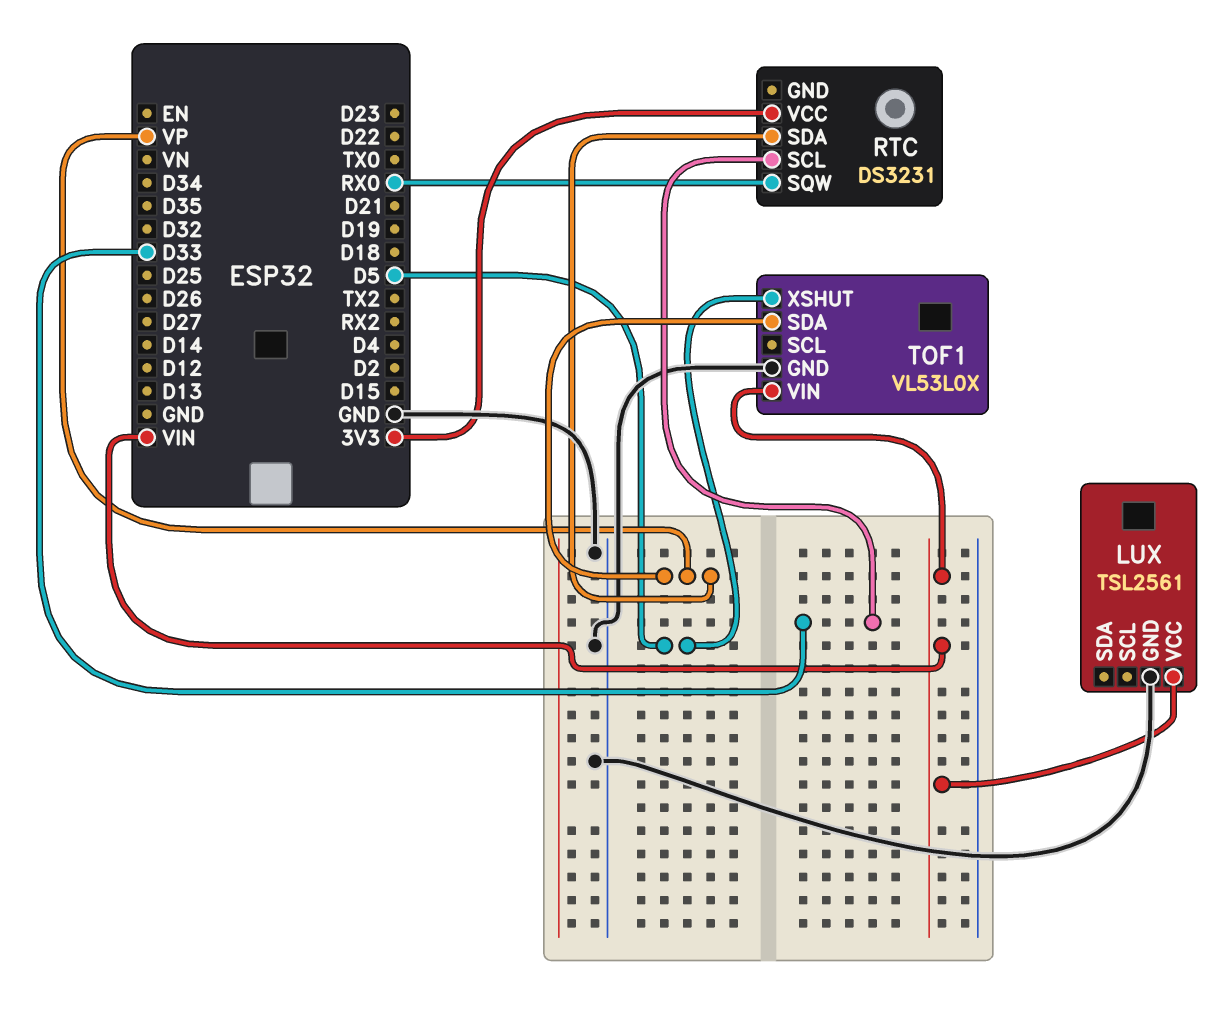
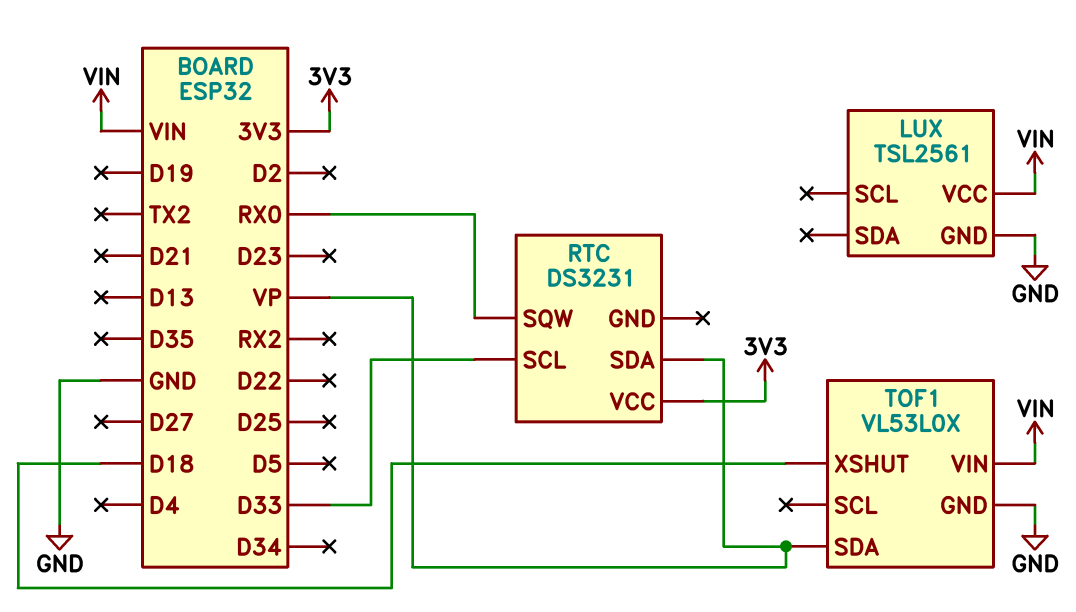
TOF1 pin XSHUT: D5 -> D18

